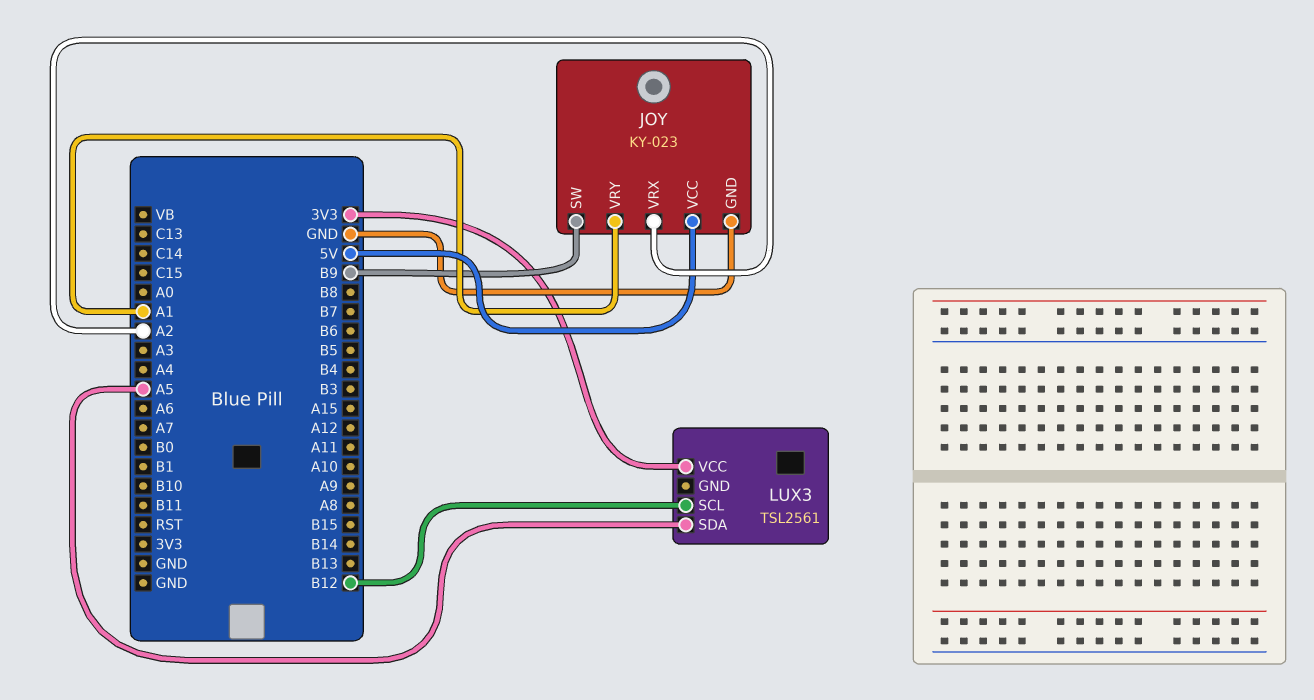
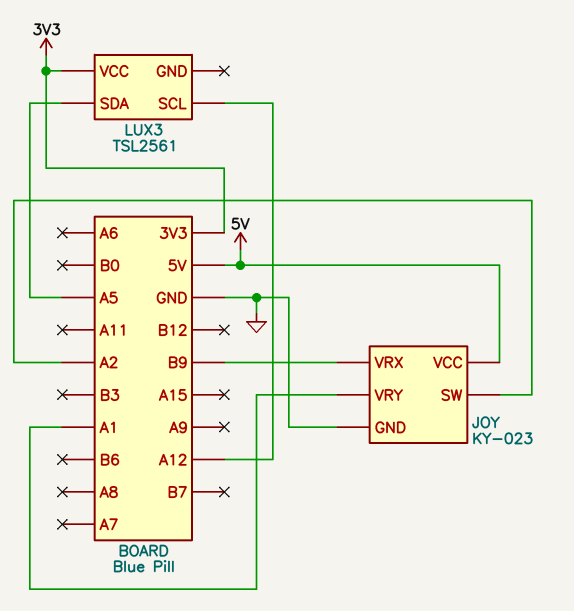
JOY pin SW: B9 -> A2
JOY pin VRX: A2 -> B9
LUX3 pin SCL: B12 -> A12

